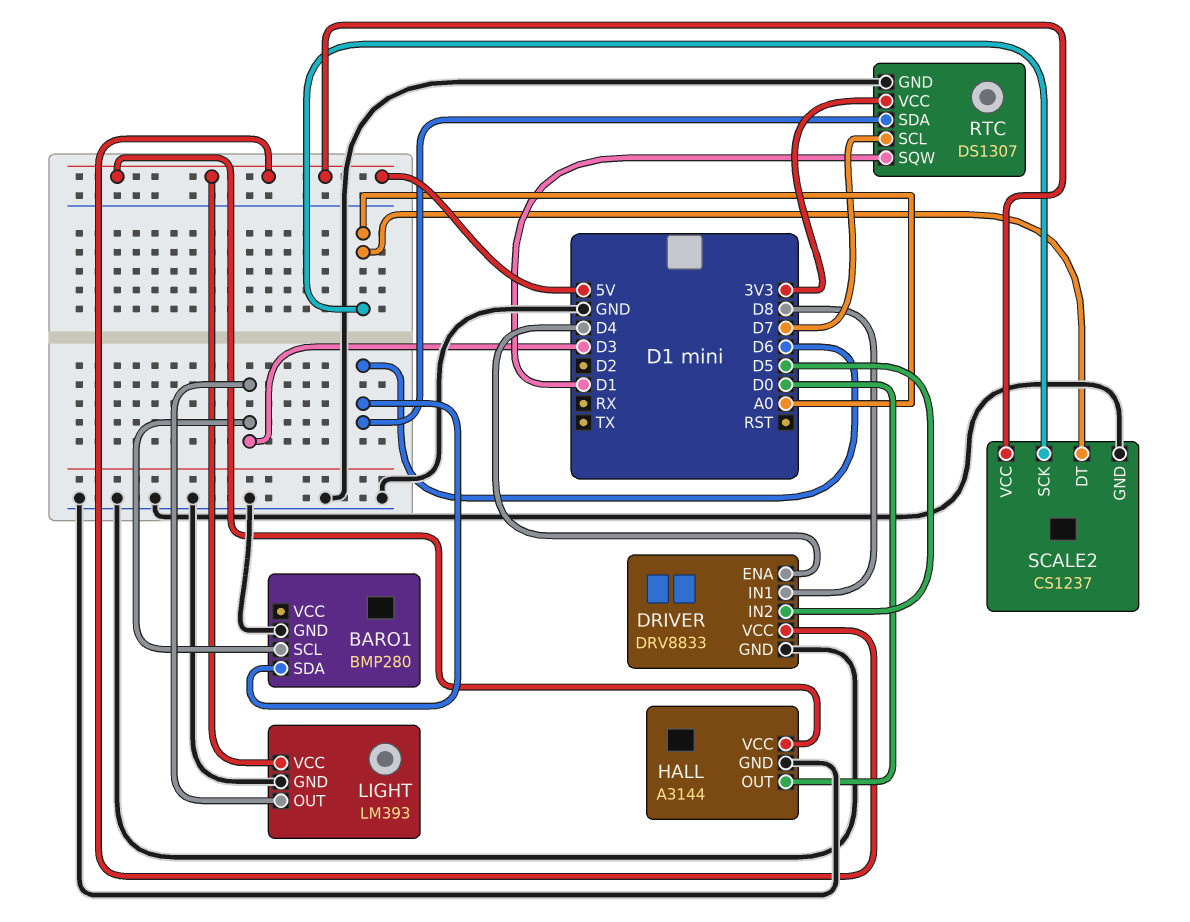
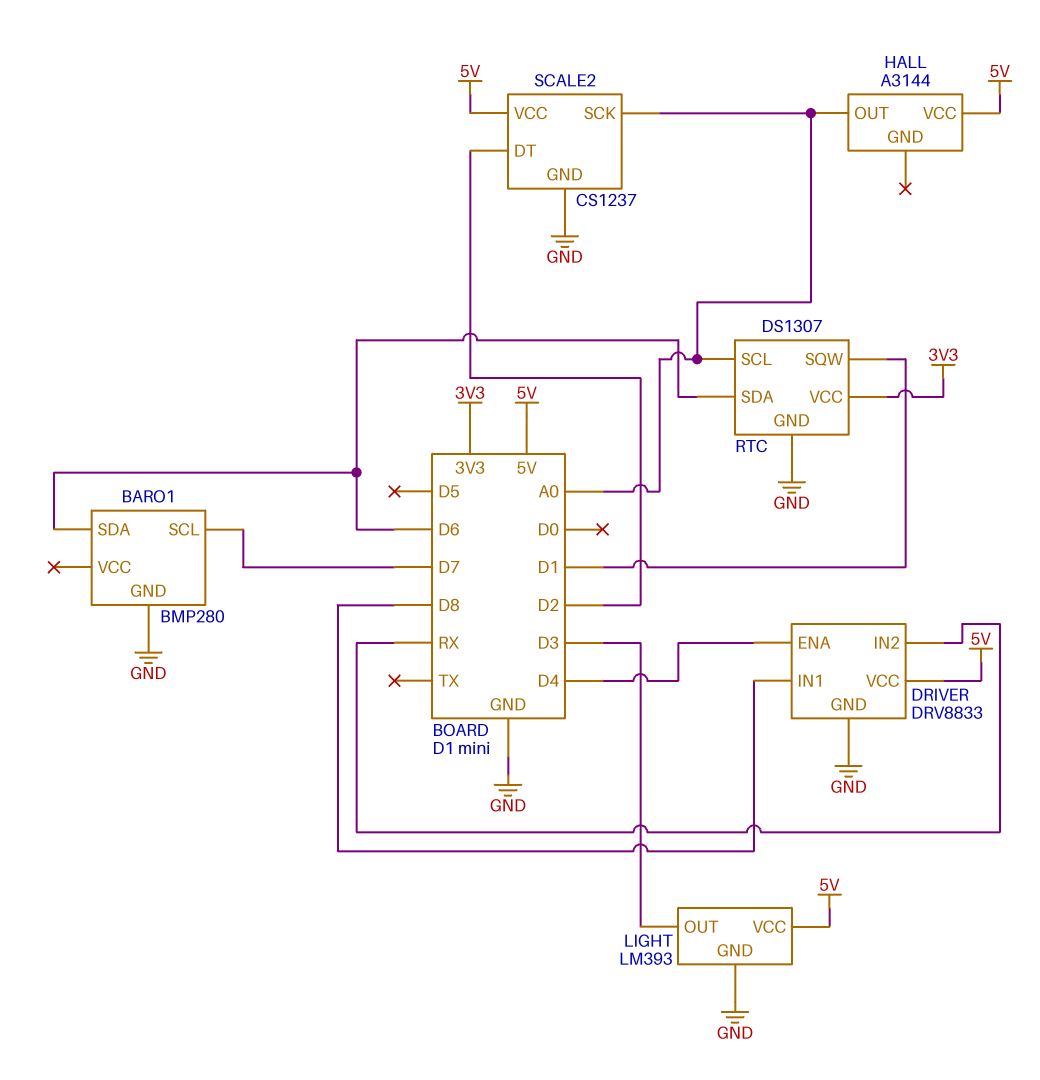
BARO1 pin SCL: D3 -> D7
DRIVER pin IN2: D5 -> RX
HALL pin GND: GND -> none
HALL pin OUT: D0 -> A0
RTC pin SCL: D7 -> A0
SCALE2 pin DT: A0 -> D2

